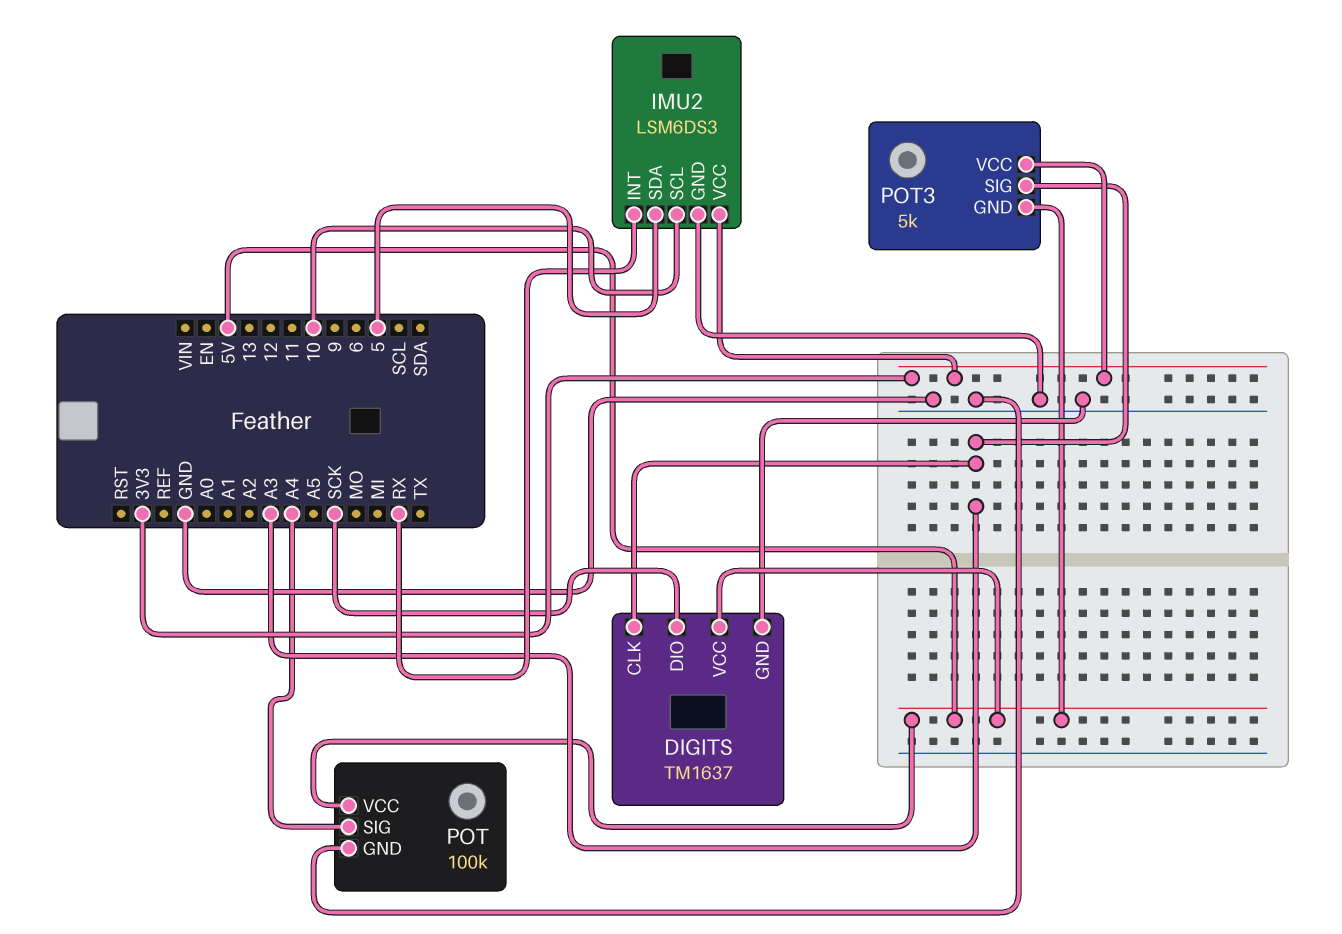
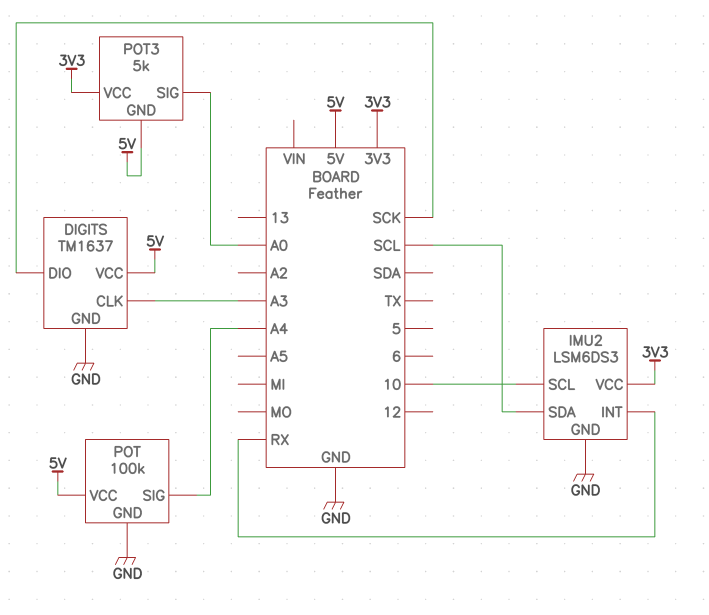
IMU2 pin SDA: 5 -> SCL
POT3 pin SIG: A3 -> A0

